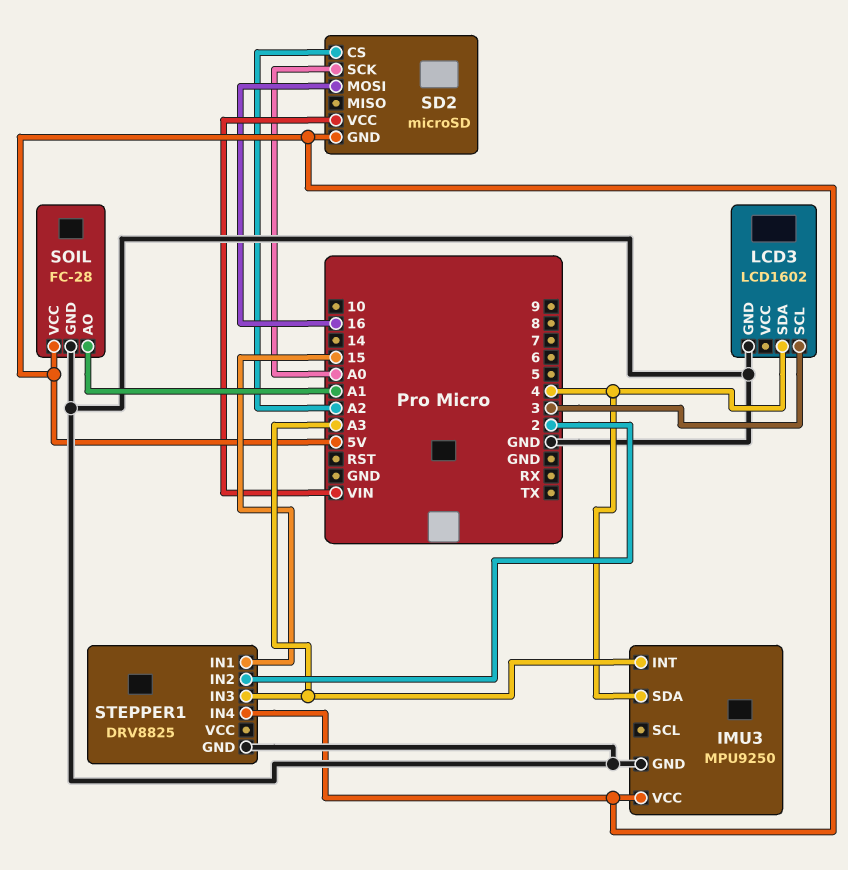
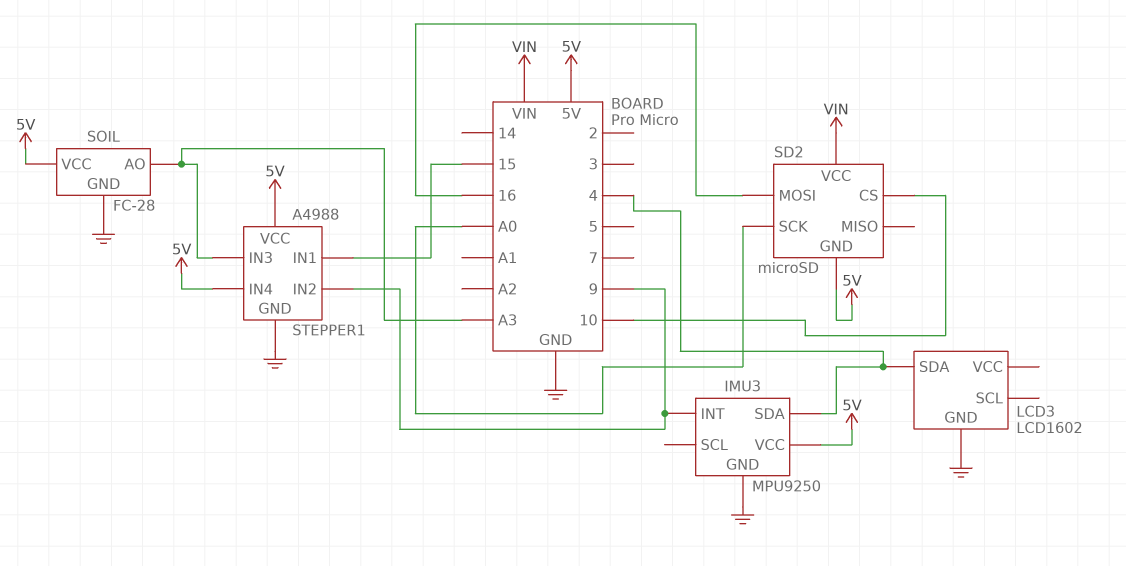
IMU3 pin INT: A3 -> 9
LCD3 pin SCL: 3 -> none
SD2 pin CS: A2 -> 10
SOIL pin AO: A1 -> A3
STEPPER1: DRV8825 -> A4988
STEPPER1 pin IN2: 2 -> 9
STEPPER1 pin VCC: none -> 5V

